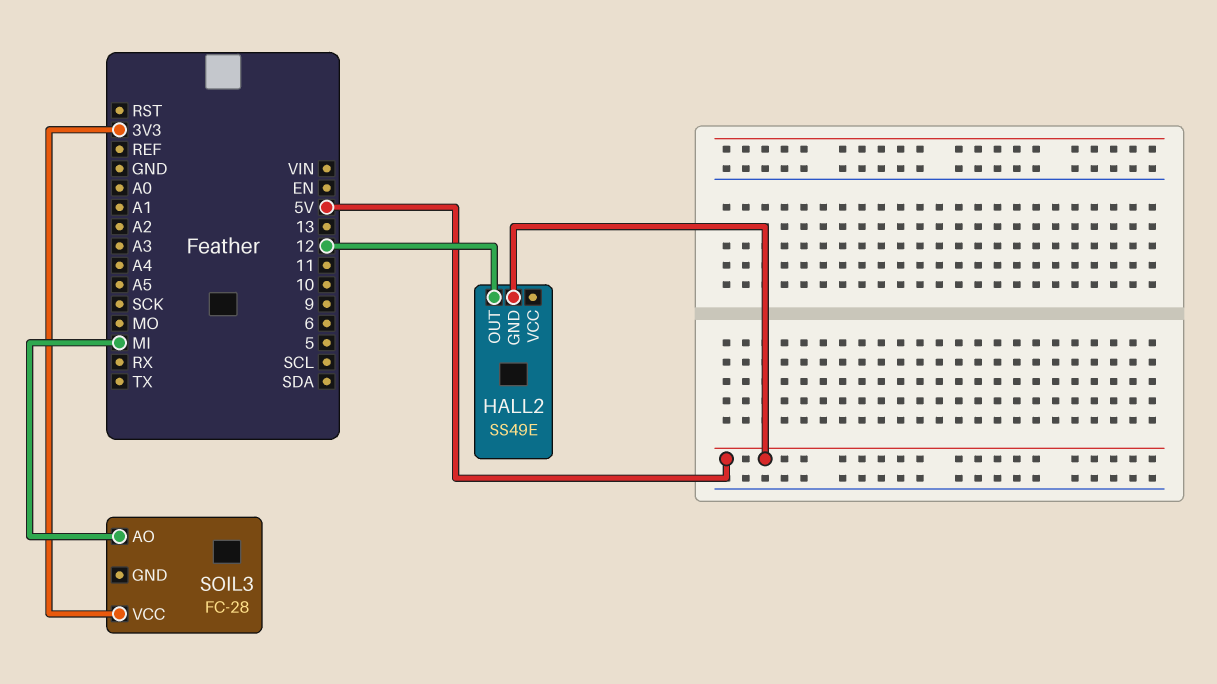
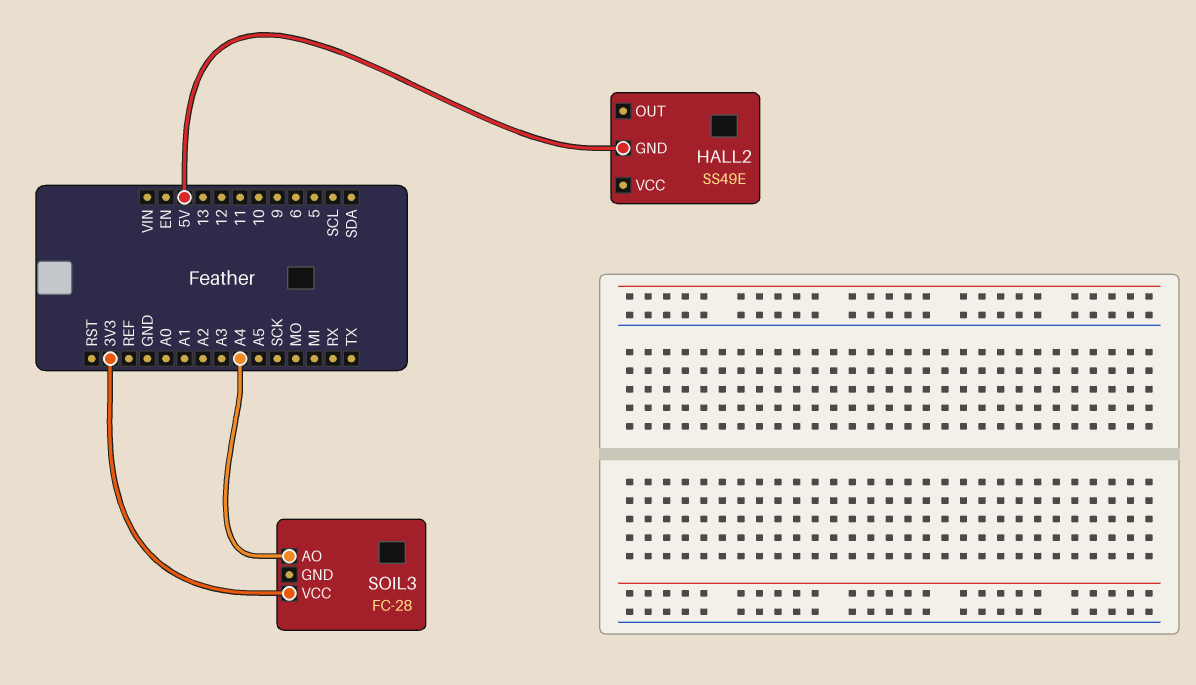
HALL2 pin OUT: 12 -> none
SOIL3 pin AO: MI -> A4

